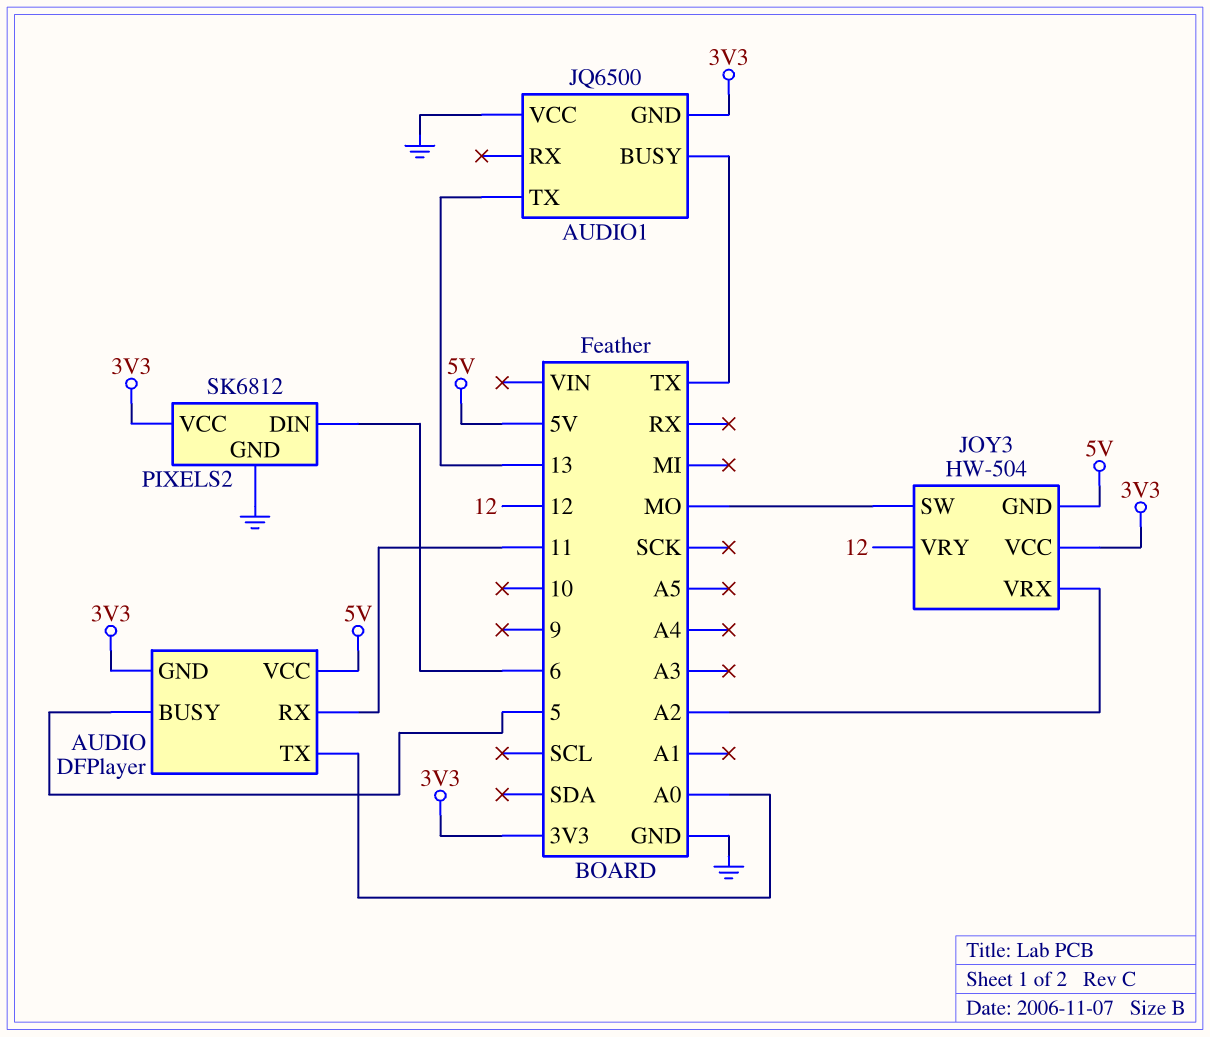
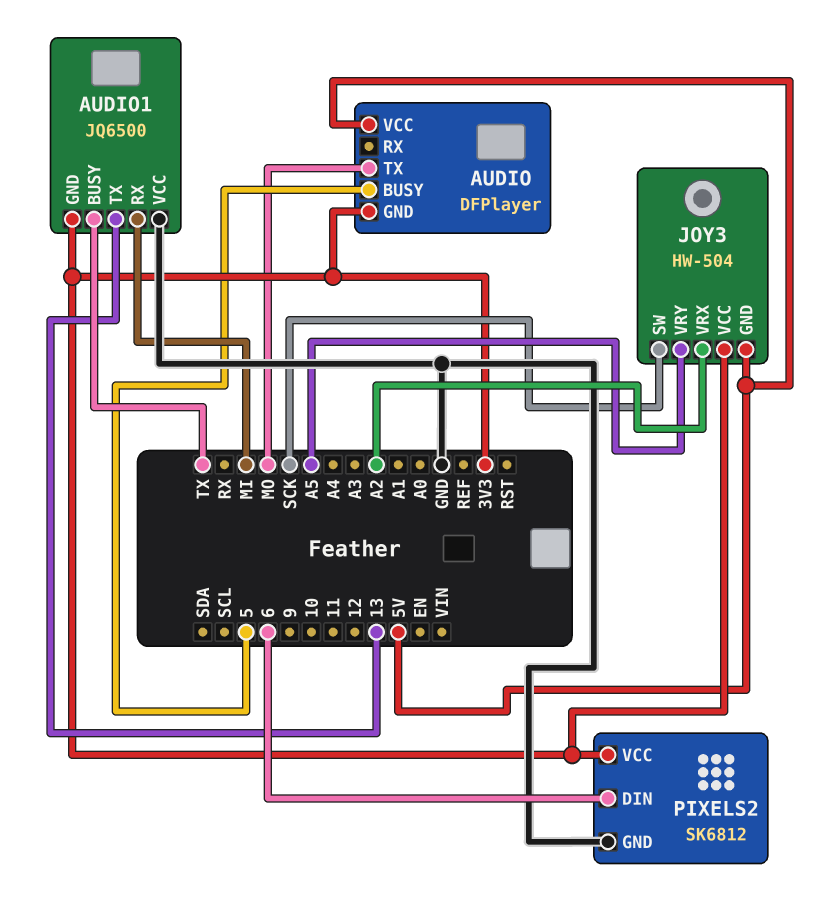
AUDIO pin RX: 11 -> none
AUDIO pin TX: A0 -> MO
AUDIO1 pin RX: none -> MI
JOY3 pin SW: MO -> SCK
JOY3 pin VRY: 12 -> A5

